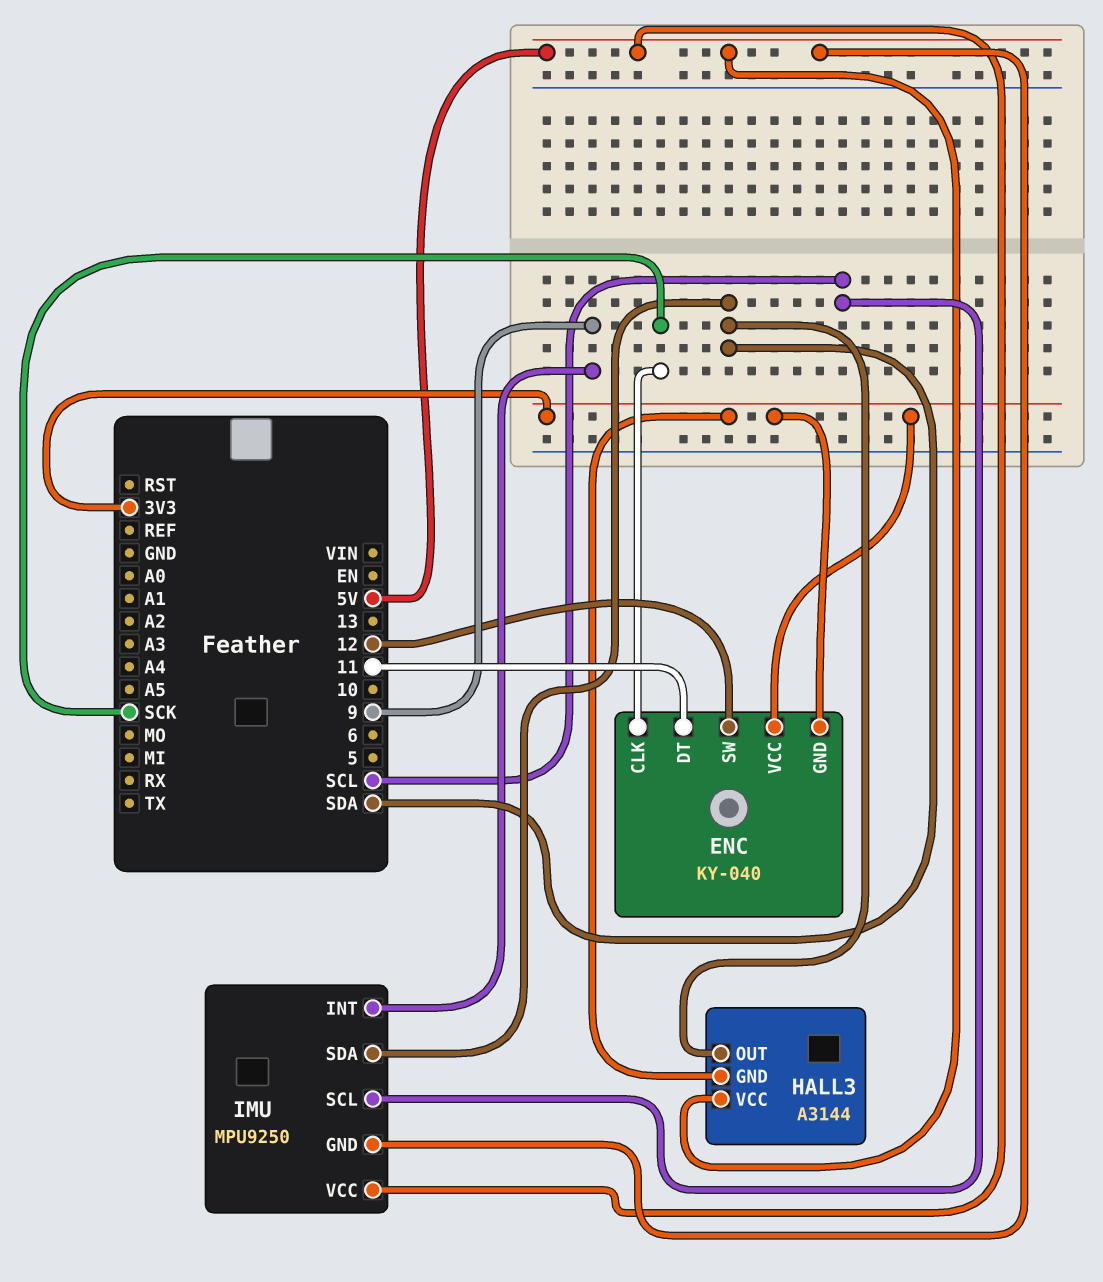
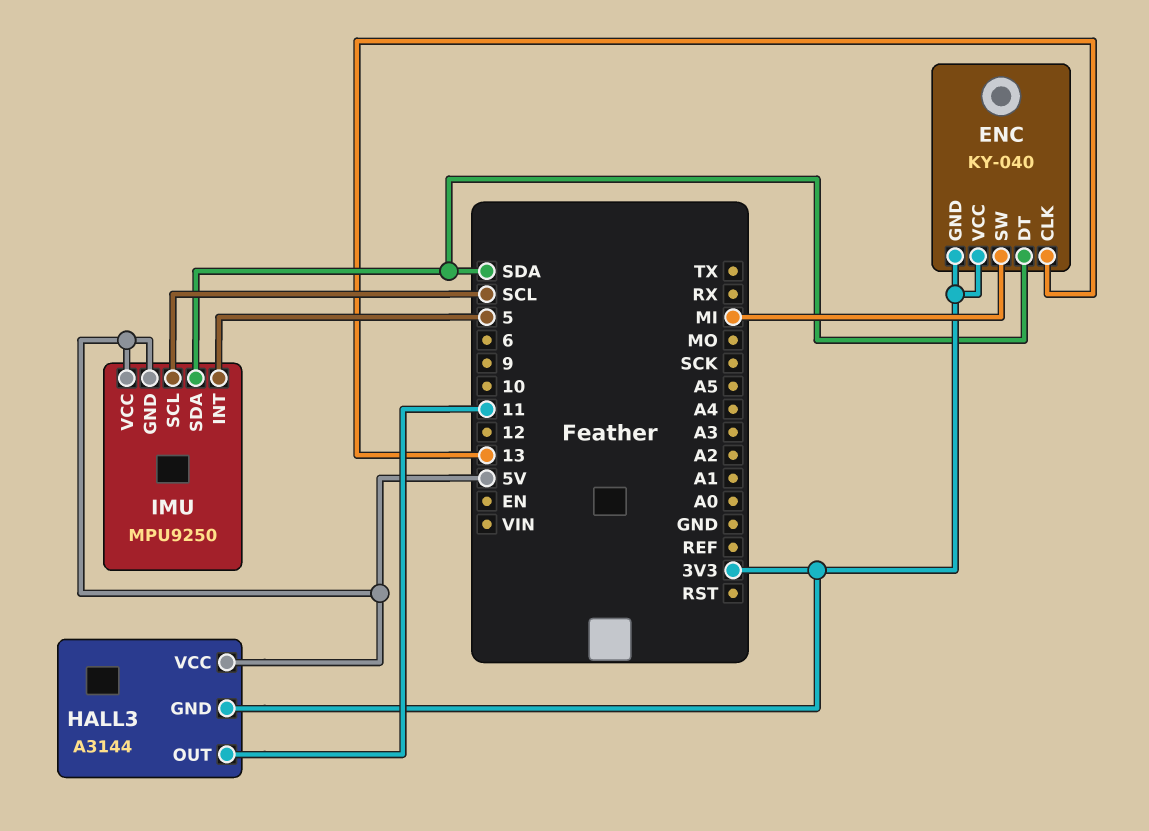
ENC pin CLK: SCK -> 13
ENC pin DT: 11 -> SDA
ENC pin SW: 12 -> MI
HALL3 pin OUT: SDA -> 11
IMU pin INT: 9 -> 5

